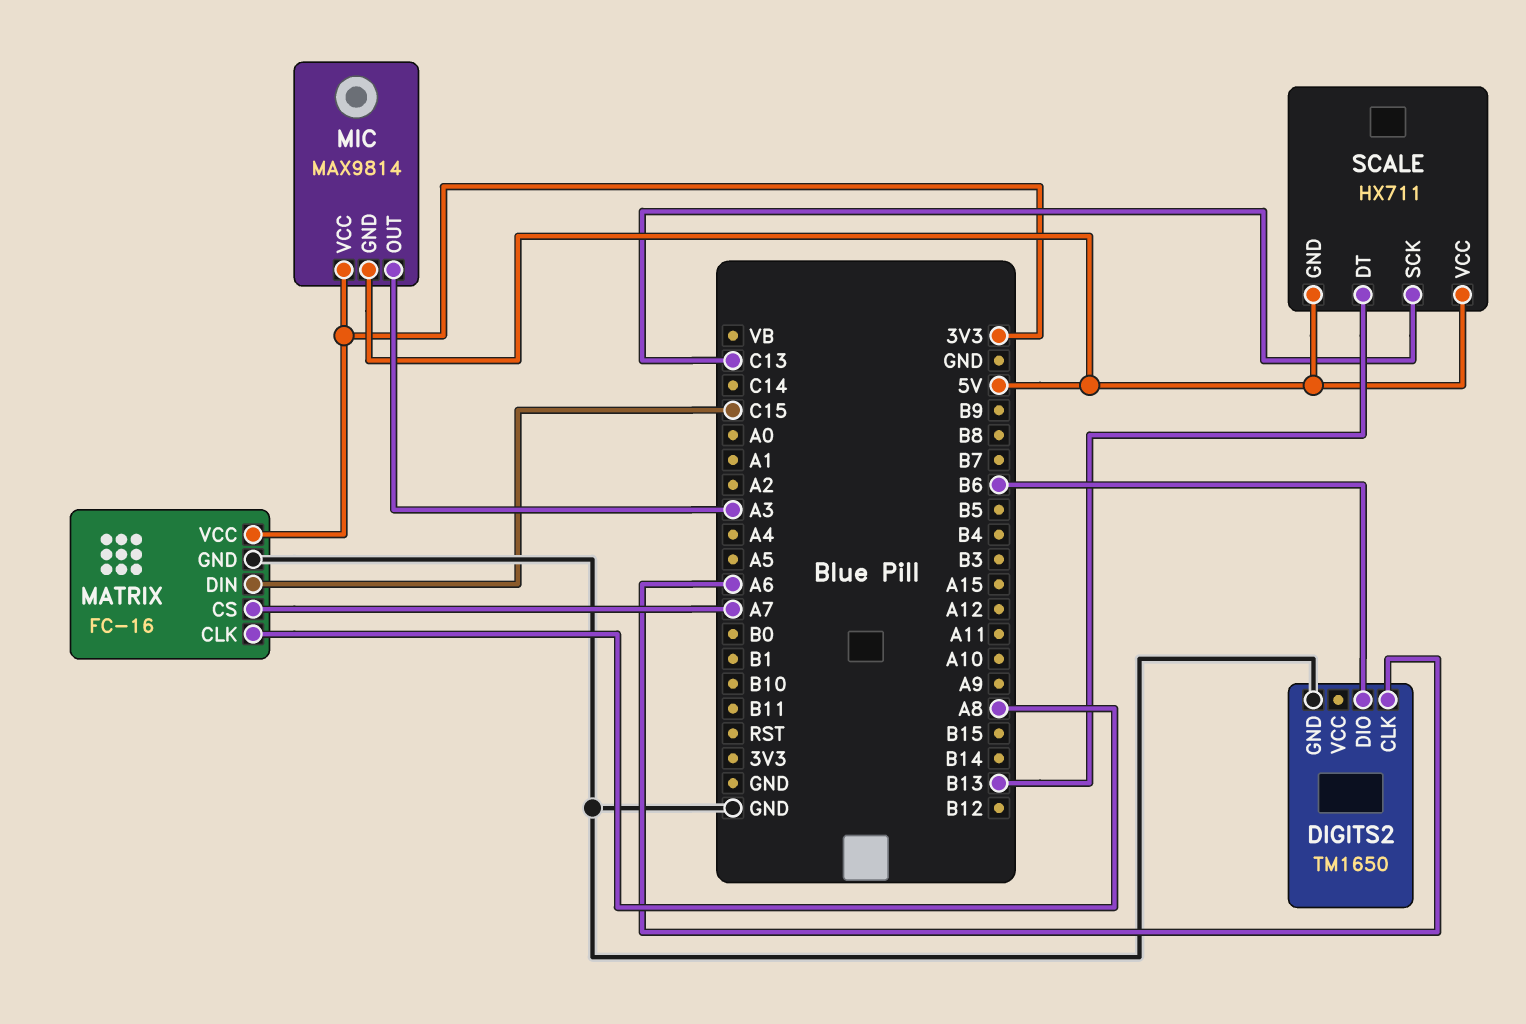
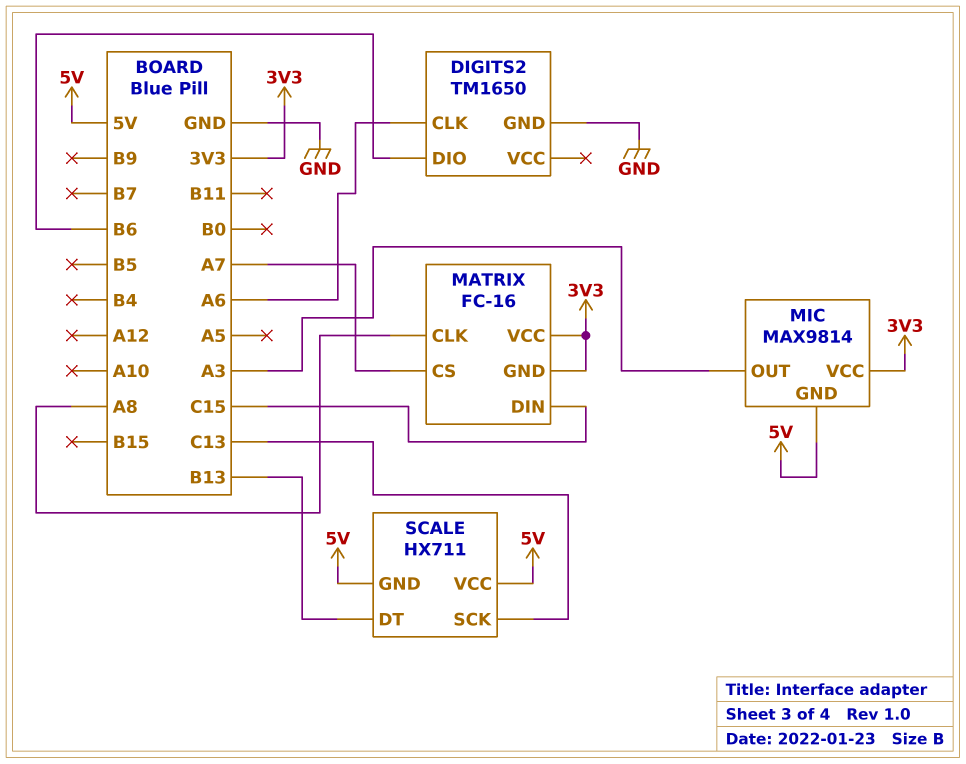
MATRIX pin GND: GND -> 3V3

